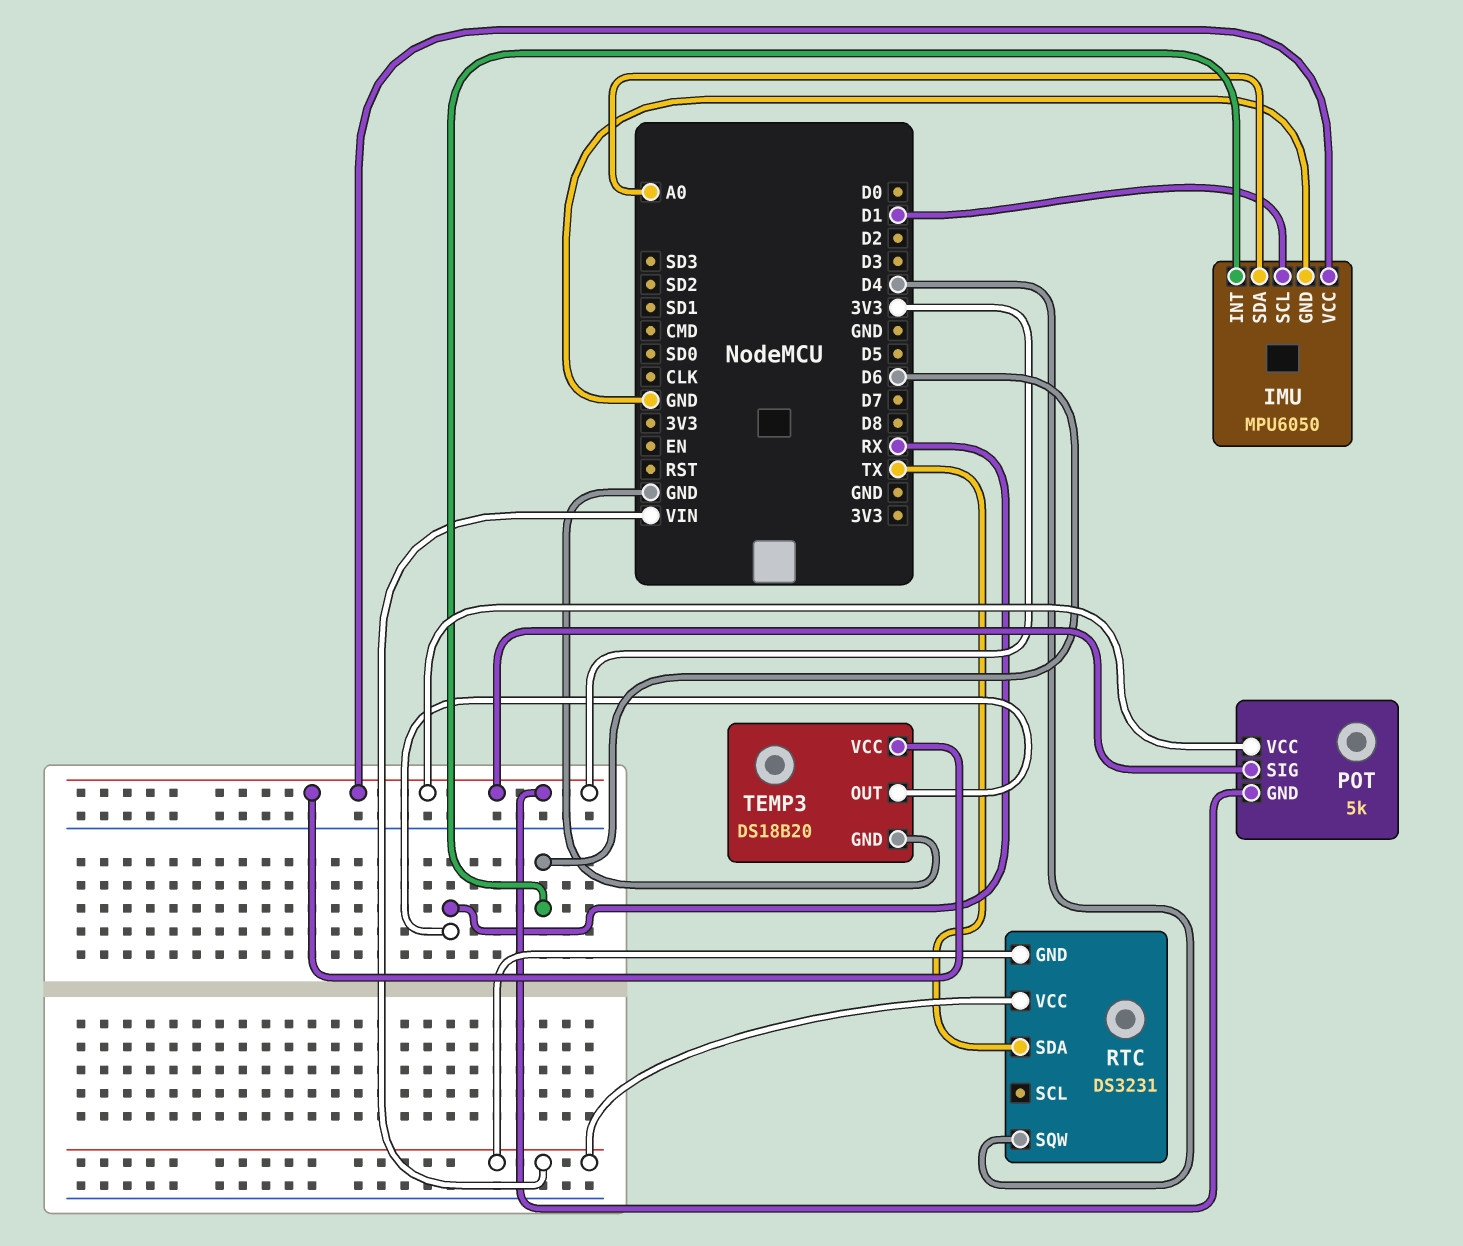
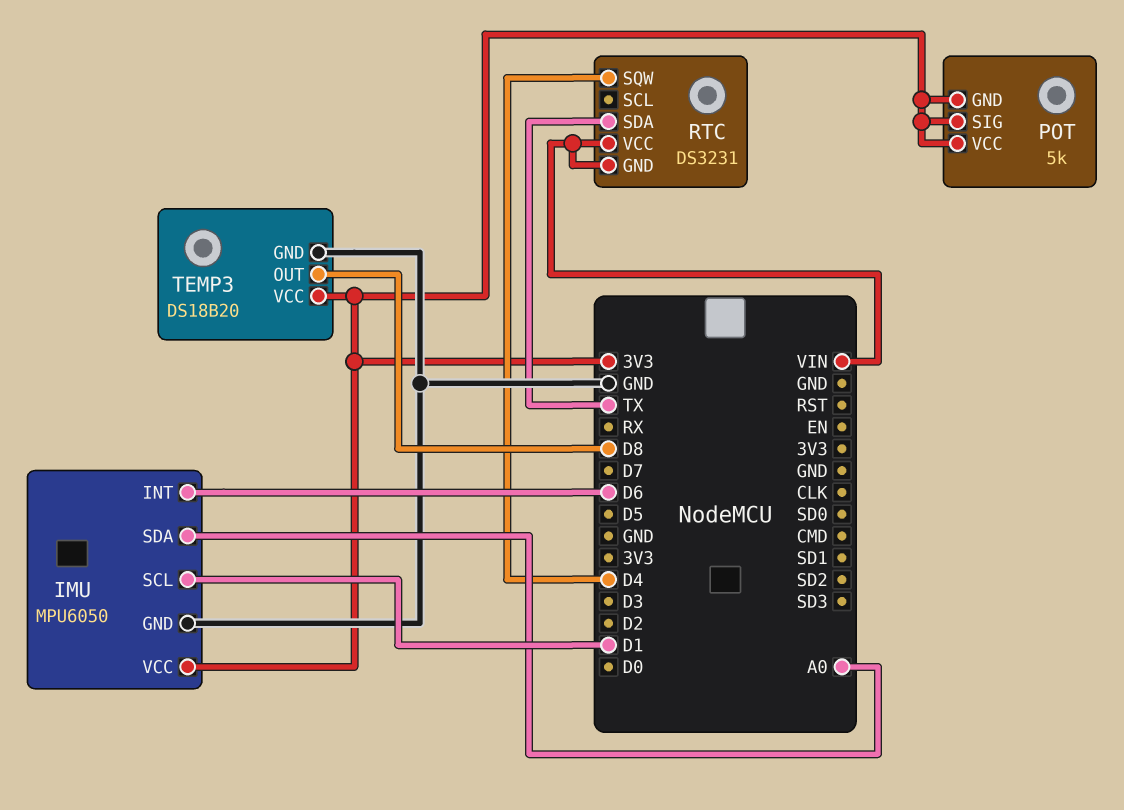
TEMP3 pin OUT: RX -> D8

